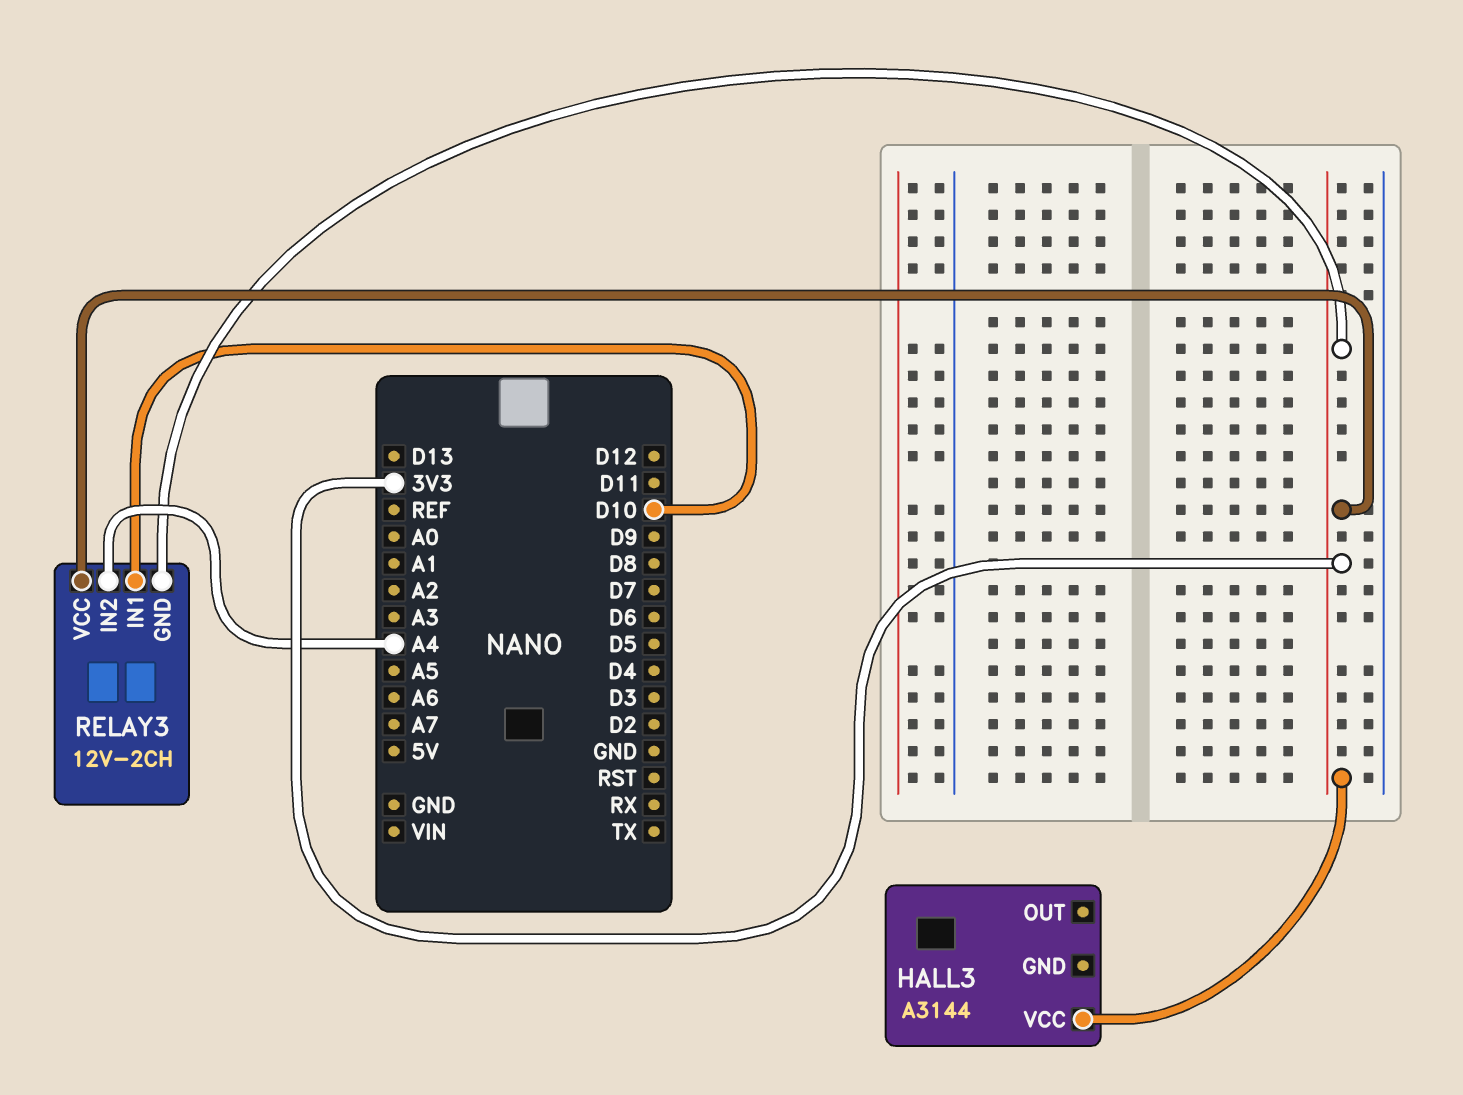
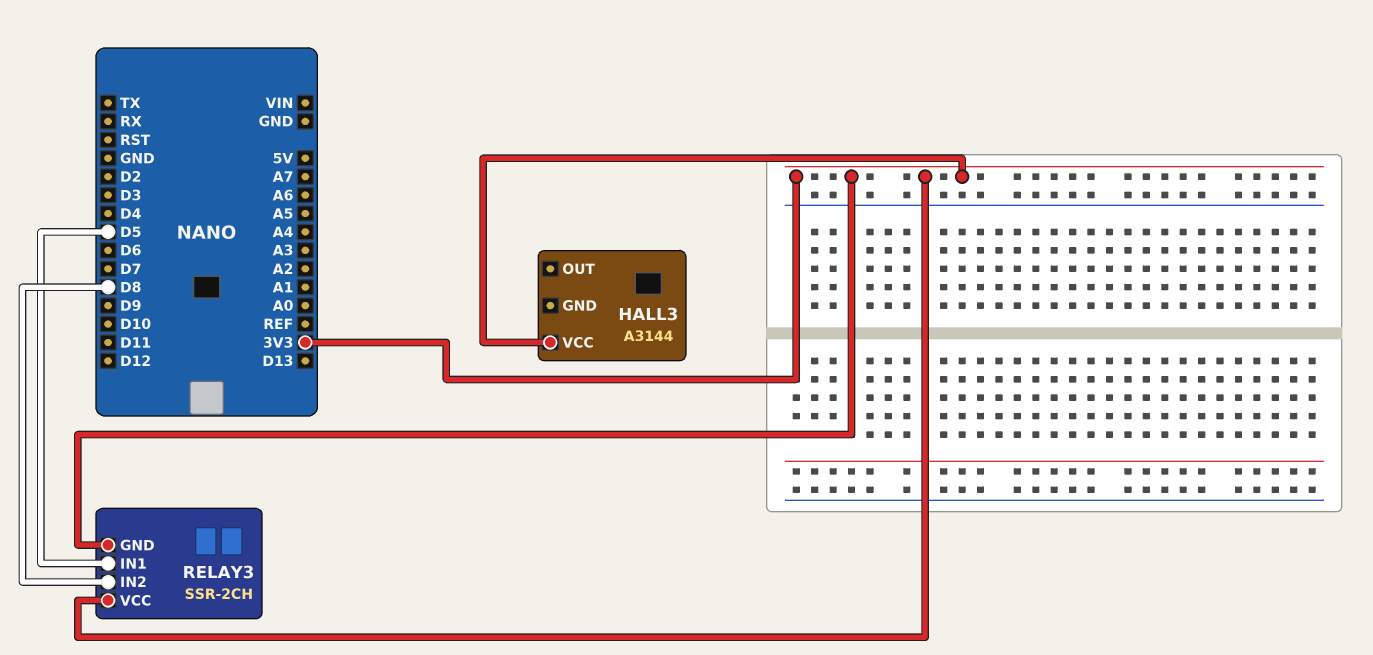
RELAY3: 12V-2CH -> SSR-2CH
RELAY3 pin IN1: D10 -> D5
RELAY3 pin IN2: A4 -> D8

